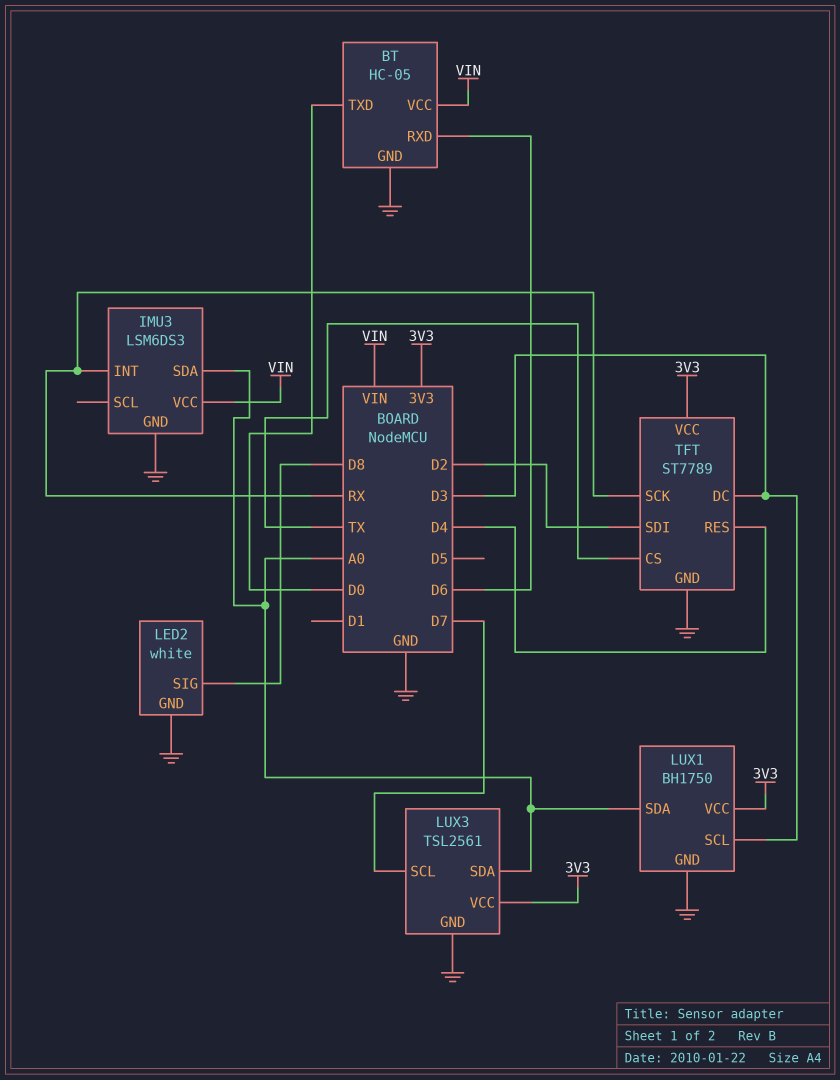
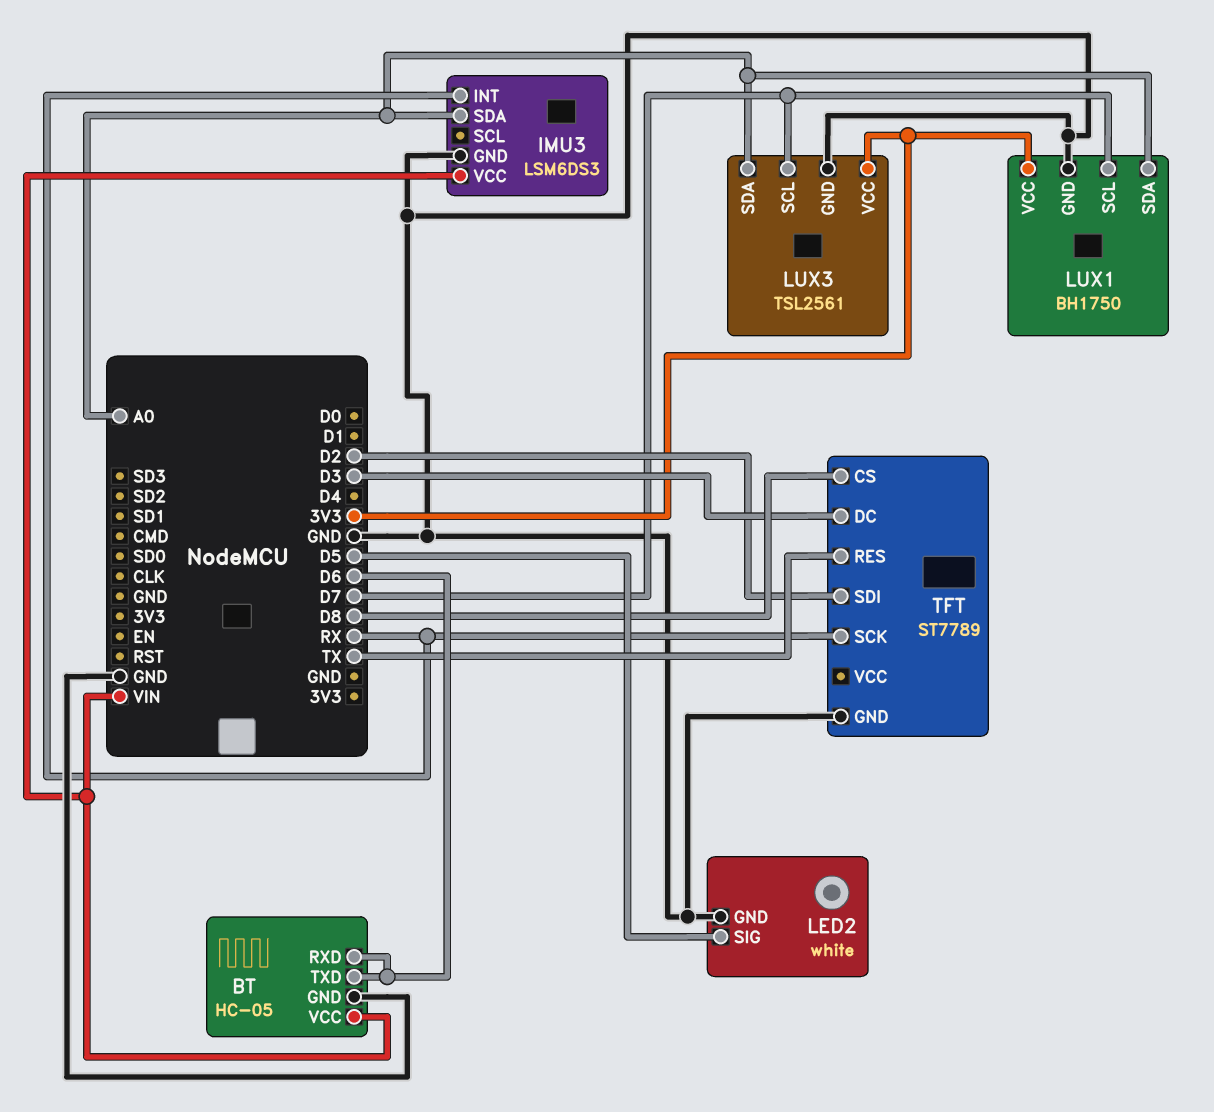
BT pin TXD: D0 -> D6
LED2 pin SIG: D8 -> D5
LUX1 pin SCL: D3 -> D7
TFT pin CS: TX -> D8
TFT pin RES: D4 -> TX
TFT pin VCC: 3V3 -> none

